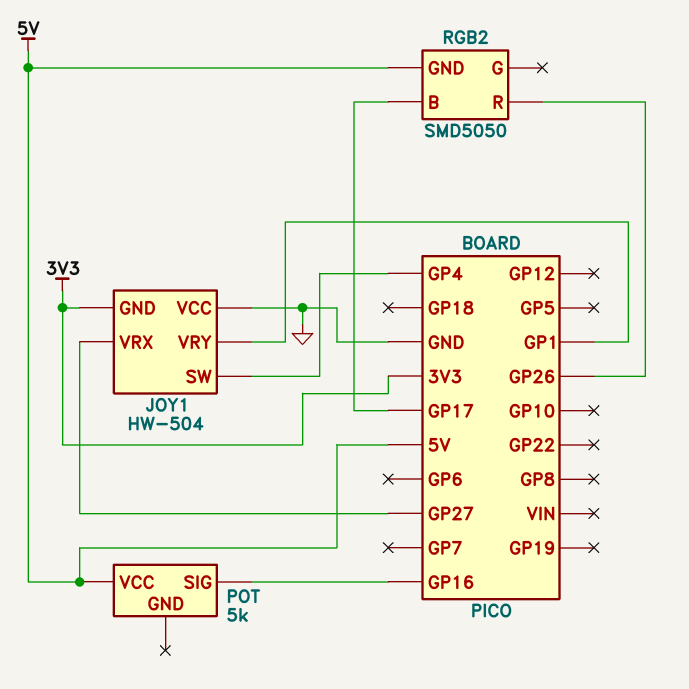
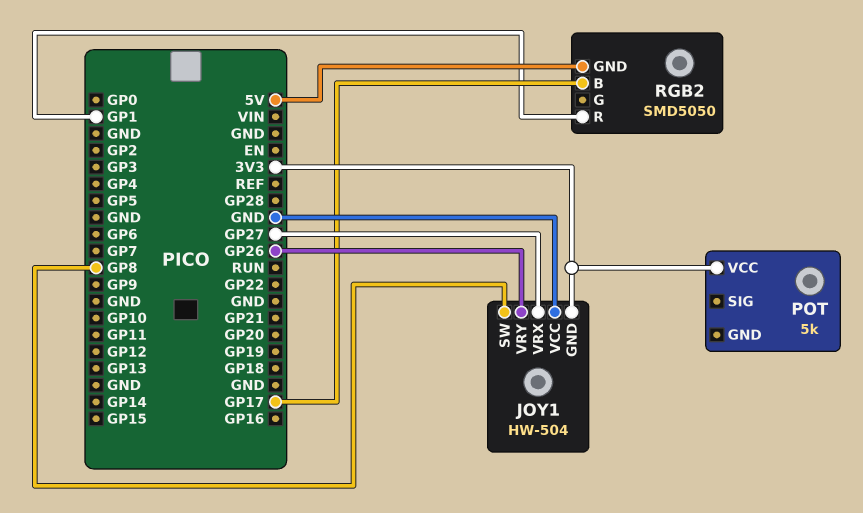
JOY1 pin SW: GP4 -> GP8
JOY1 pin VRY: GP1 -> GP26
POT pin SIG: GP16 -> none
POT pin VCC: 5V -> 3V3
RGB2 pin R: GP26 -> GP1

